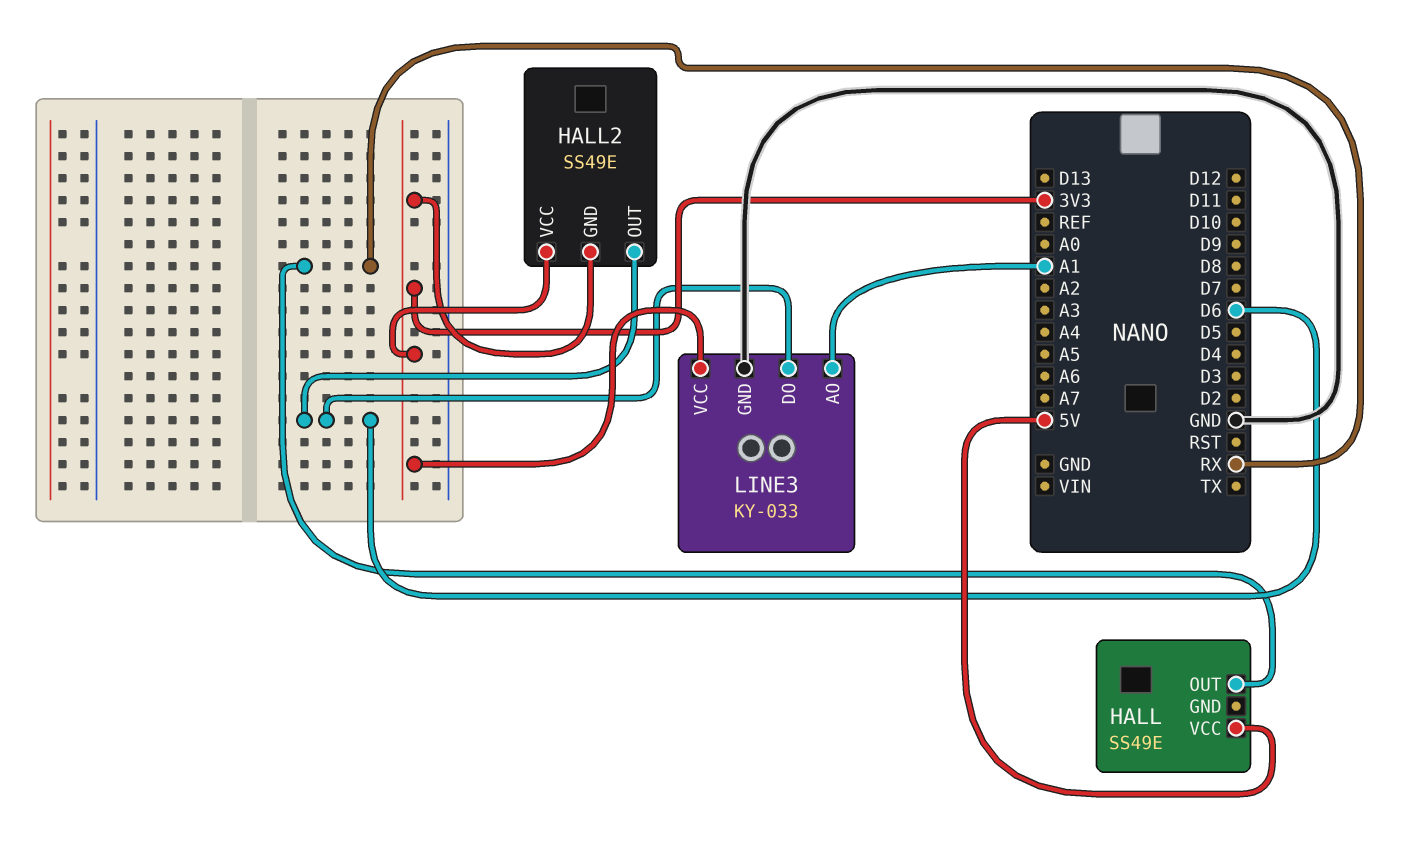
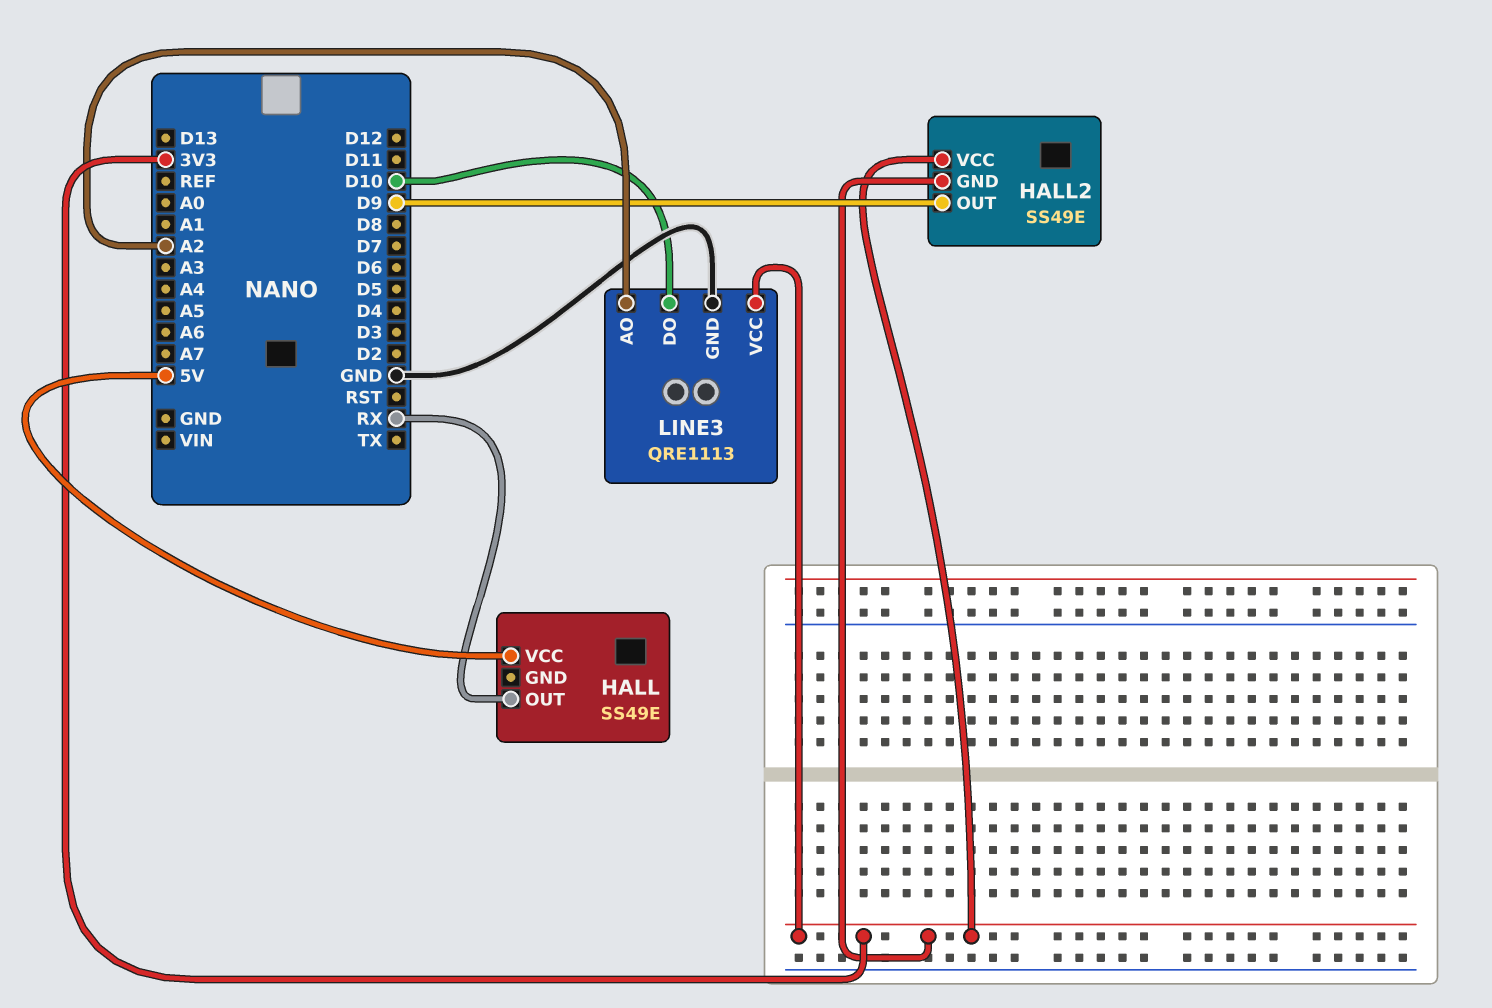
HALL2 pin OUT: D6 -> D9
LINE3: KY-033 -> QRE1113
LINE3 pin AO: A1 -> A2
LINE3 pin DO: D6 -> D10

